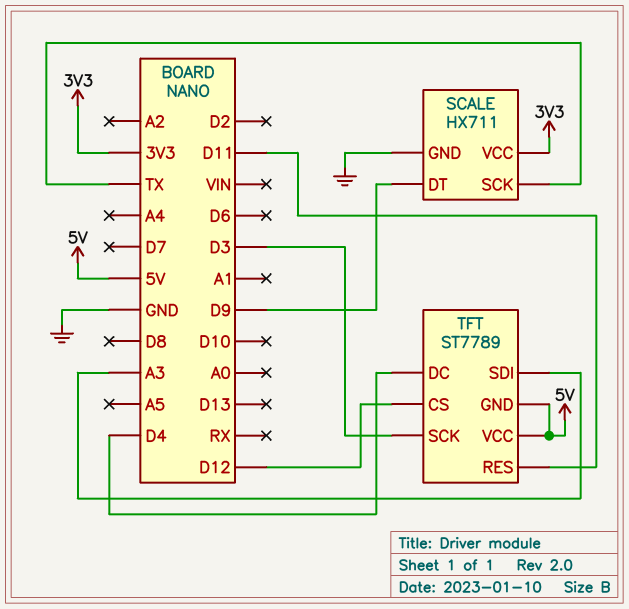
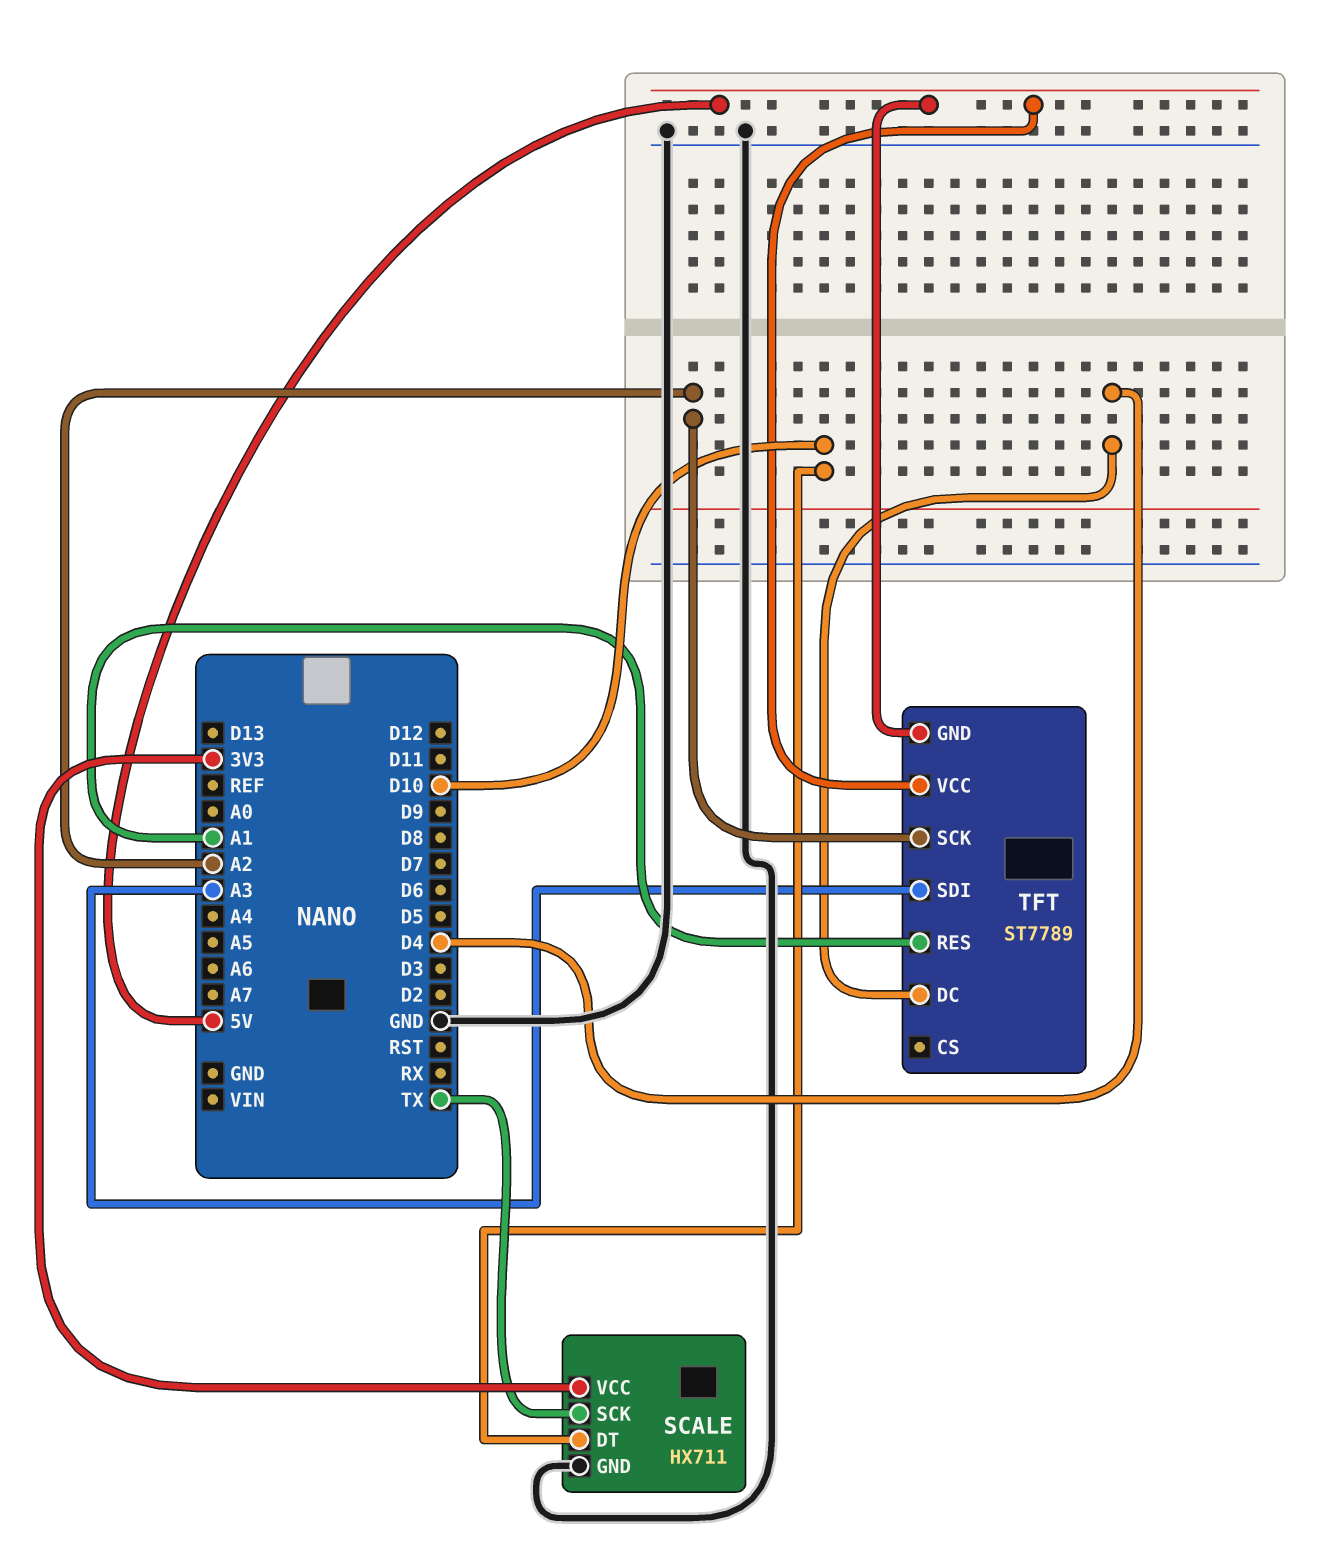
SCALE pin DT: D9 -> D10
TFT pin CS: D12 -> none
TFT pin RES: D11 -> A1
TFT pin SCK: D3 -> A2

